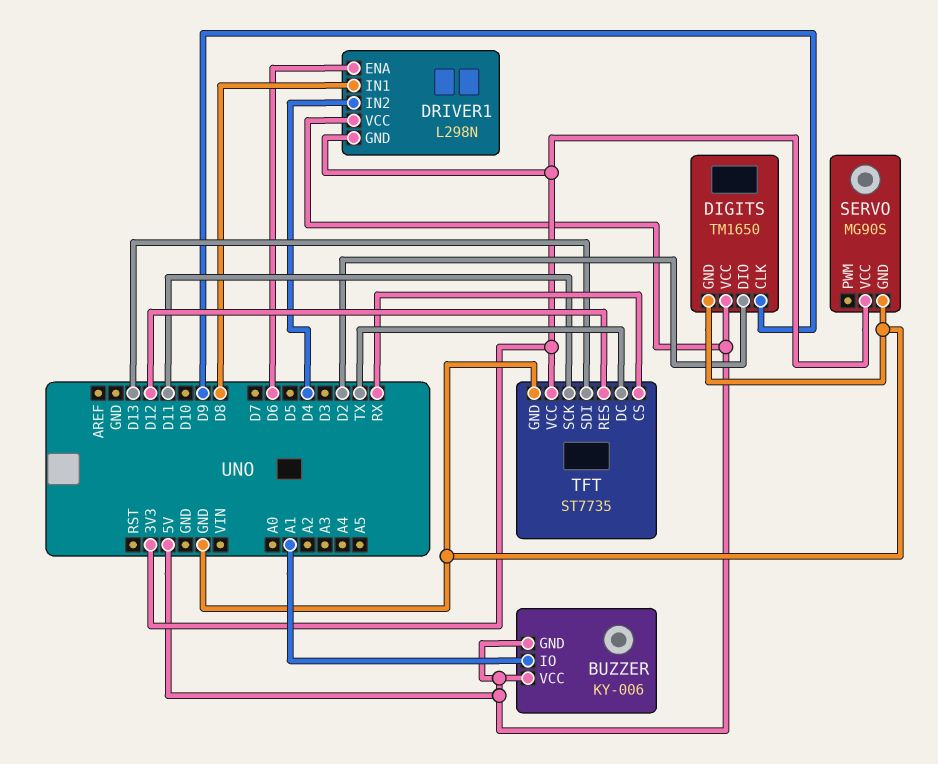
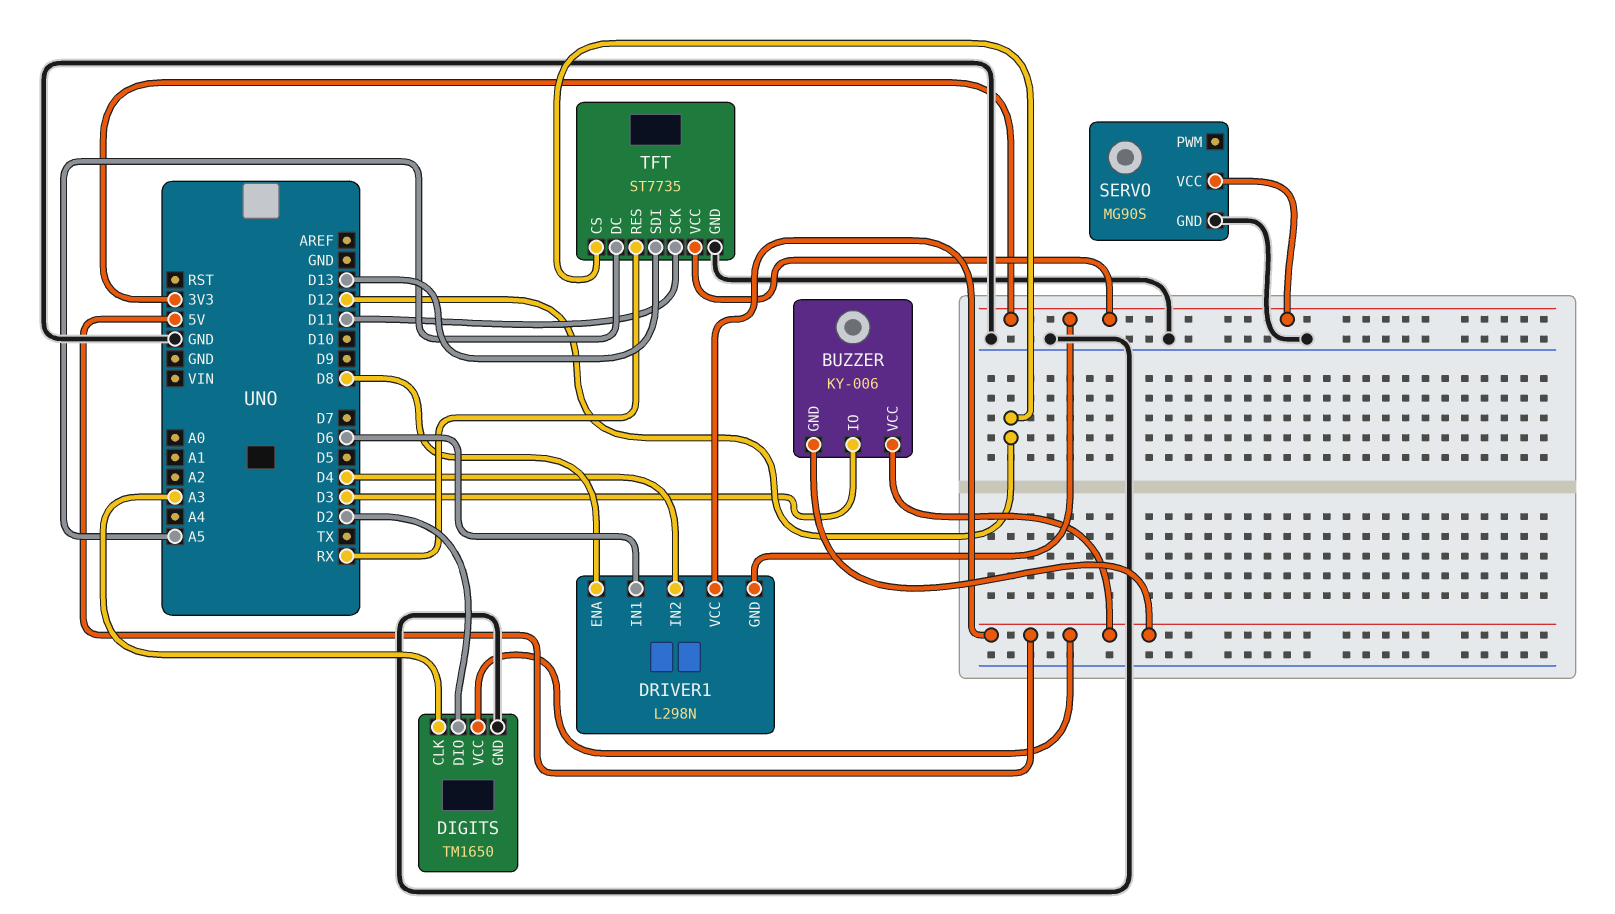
BUZZER pin IO: A1 -> D3
DIGITS pin CLK: D9 -> A3
DRIVER1 pin ENA: D6 -> D8
DRIVER1 pin IN1: D8 -> D6
TFT pin CS: RX -> D12
TFT pin DC: TX -> A5
TFT pin RES: D12 -> RX

